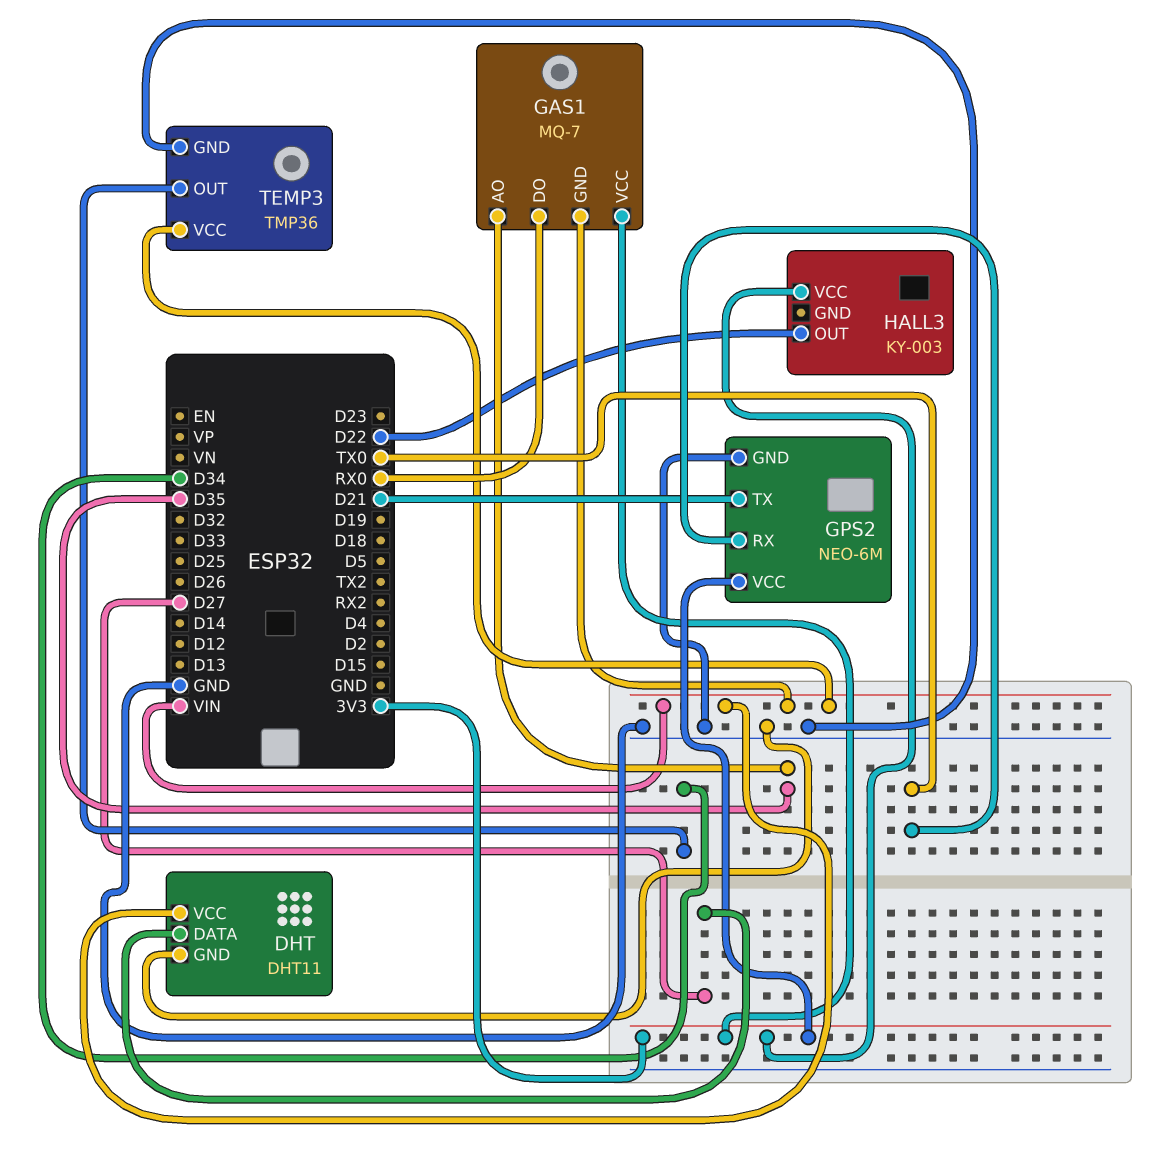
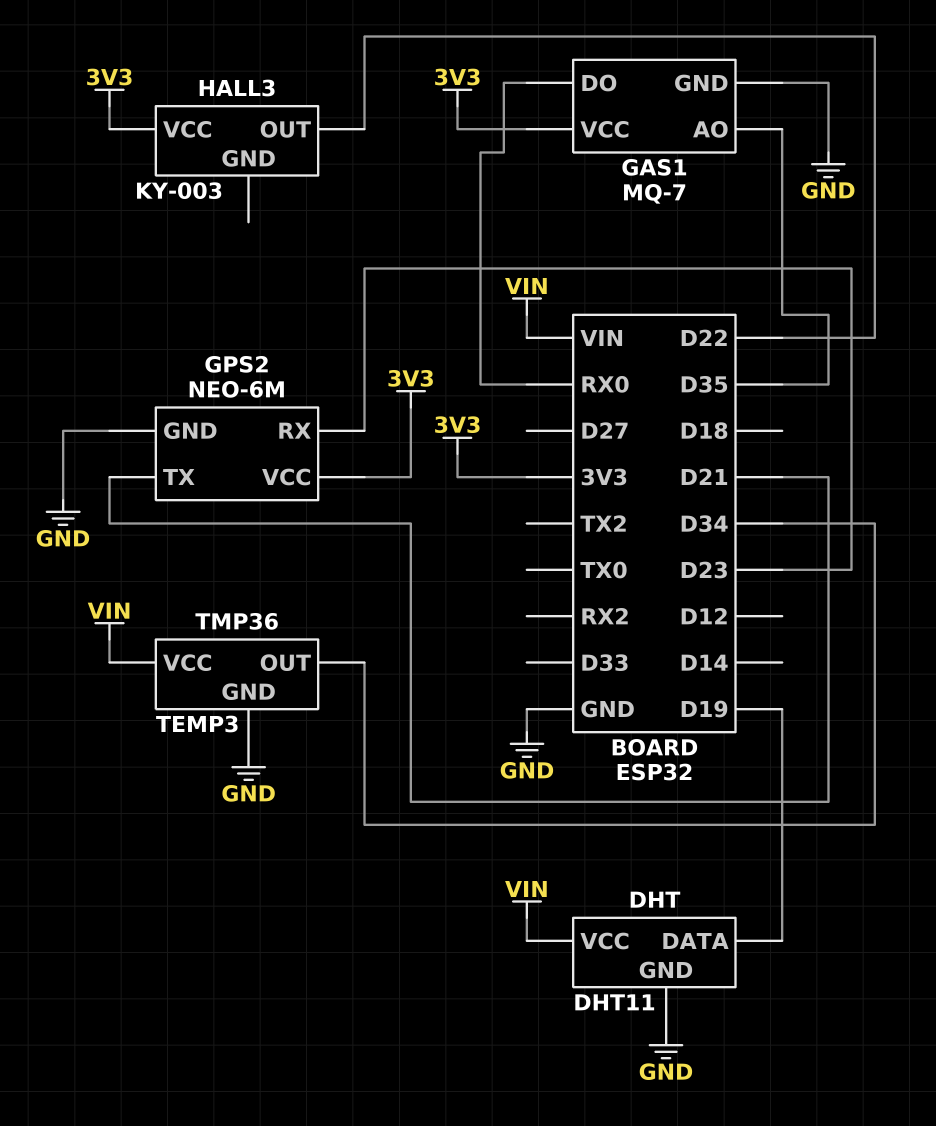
DHT pin DATA: D27 -> D19
GAS1 pin GND: VIN -> GND
GPS2 pin RX: TX0 -> D23

